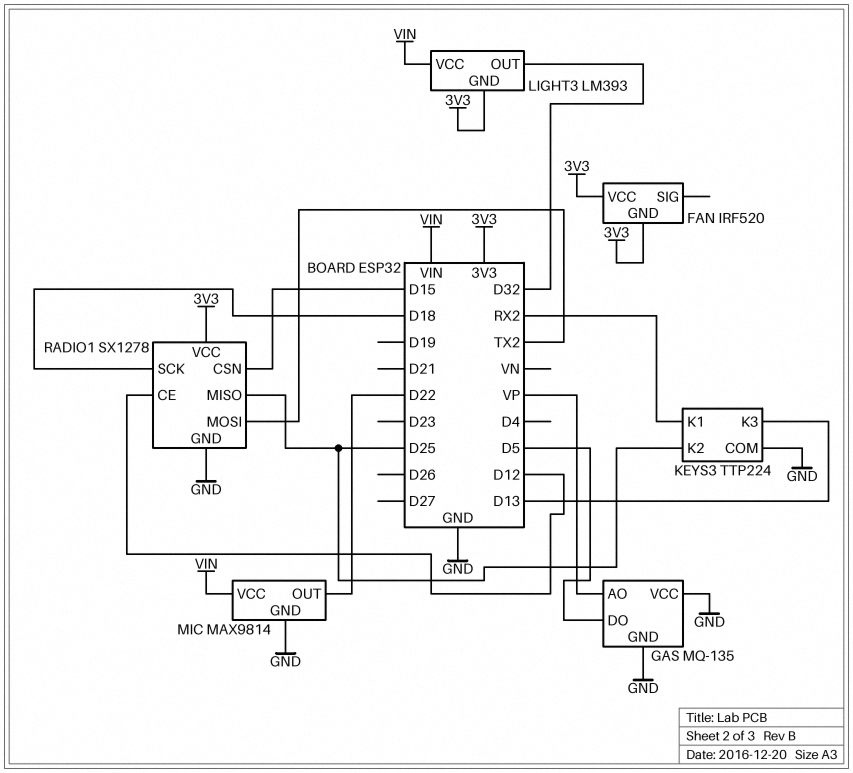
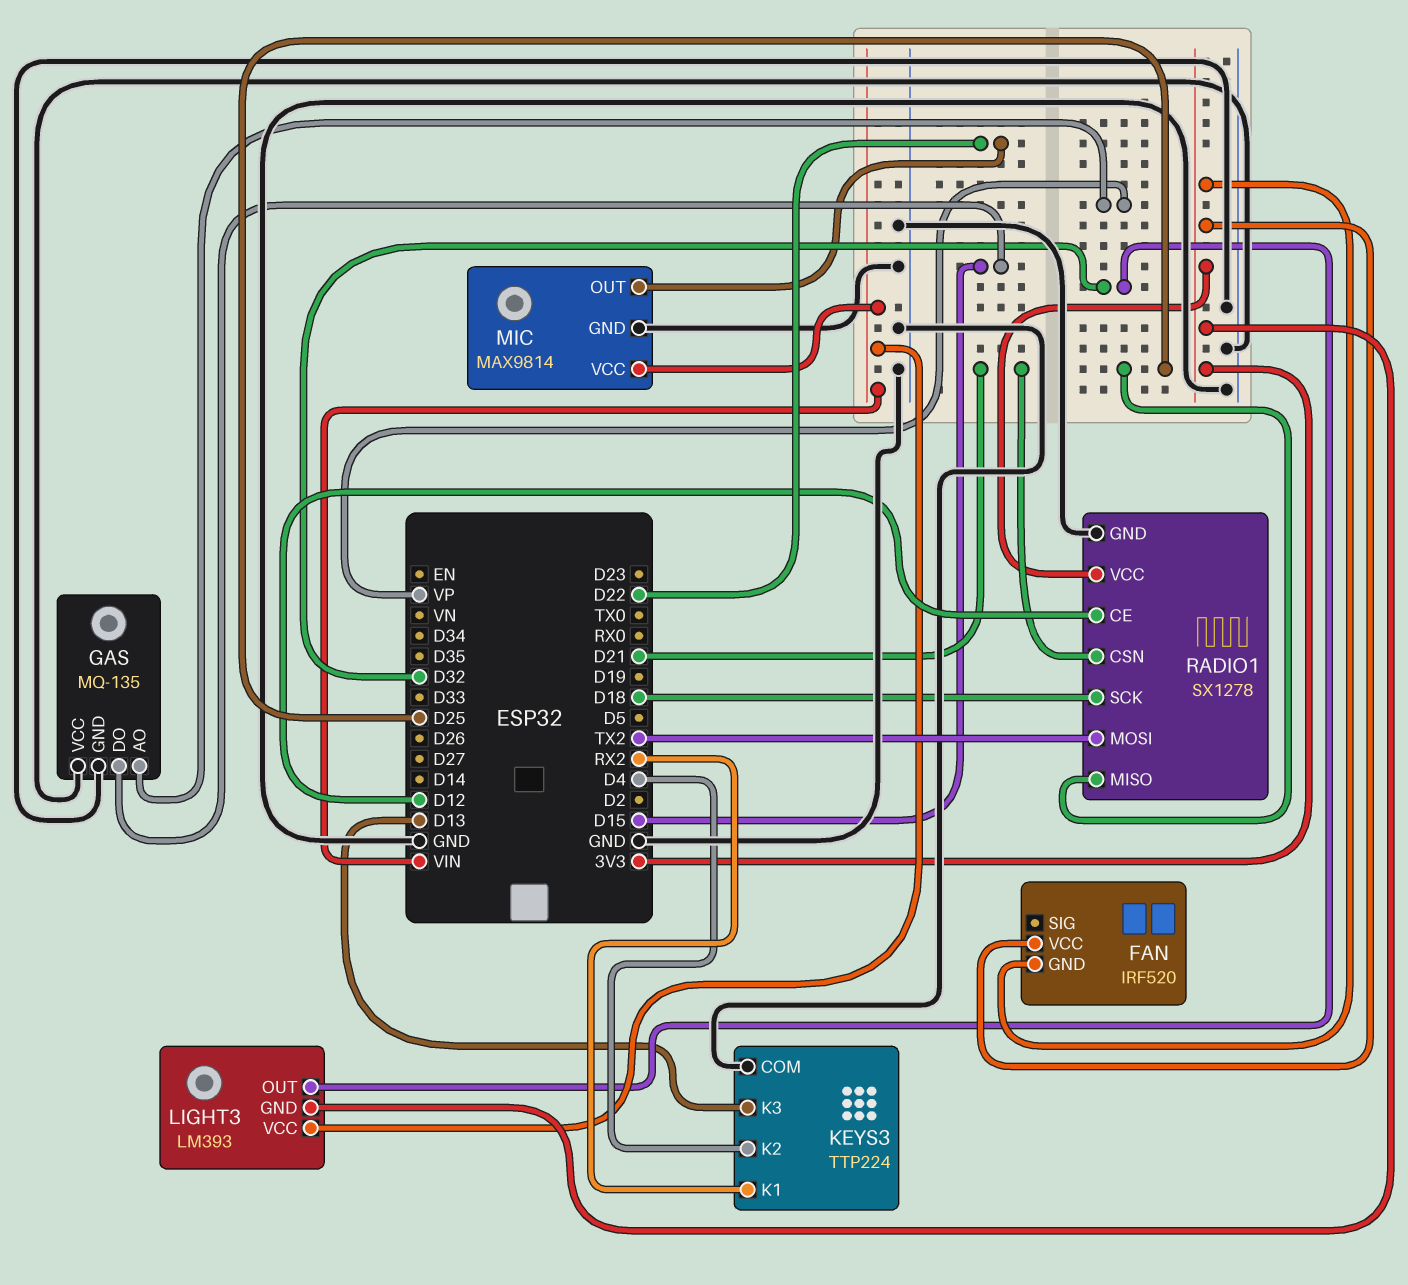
GAS pin DO: D5 -> D15
KEYS3 pin K2: D25 -> D4
RADIO1 pin CSN: D15 -> D21

